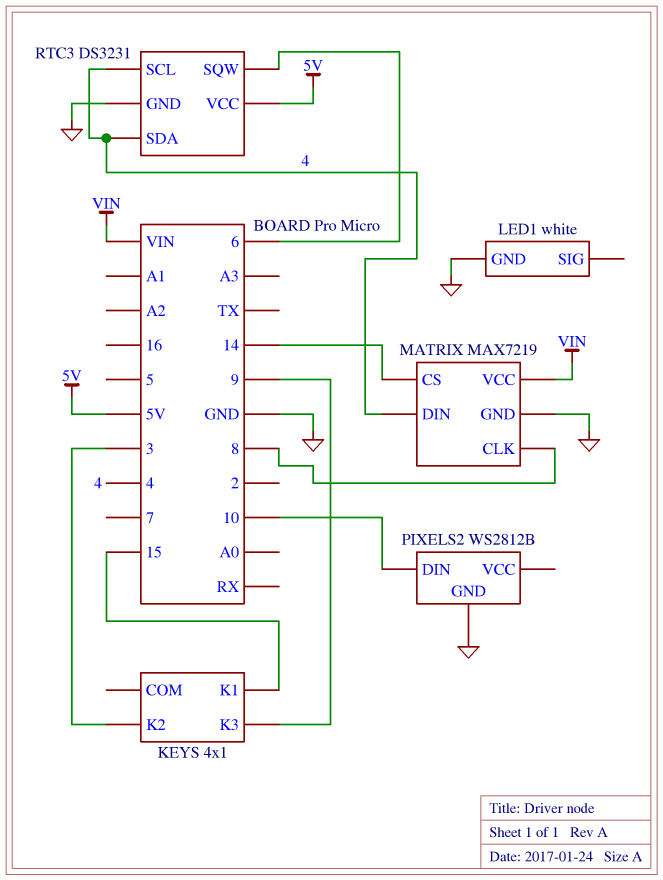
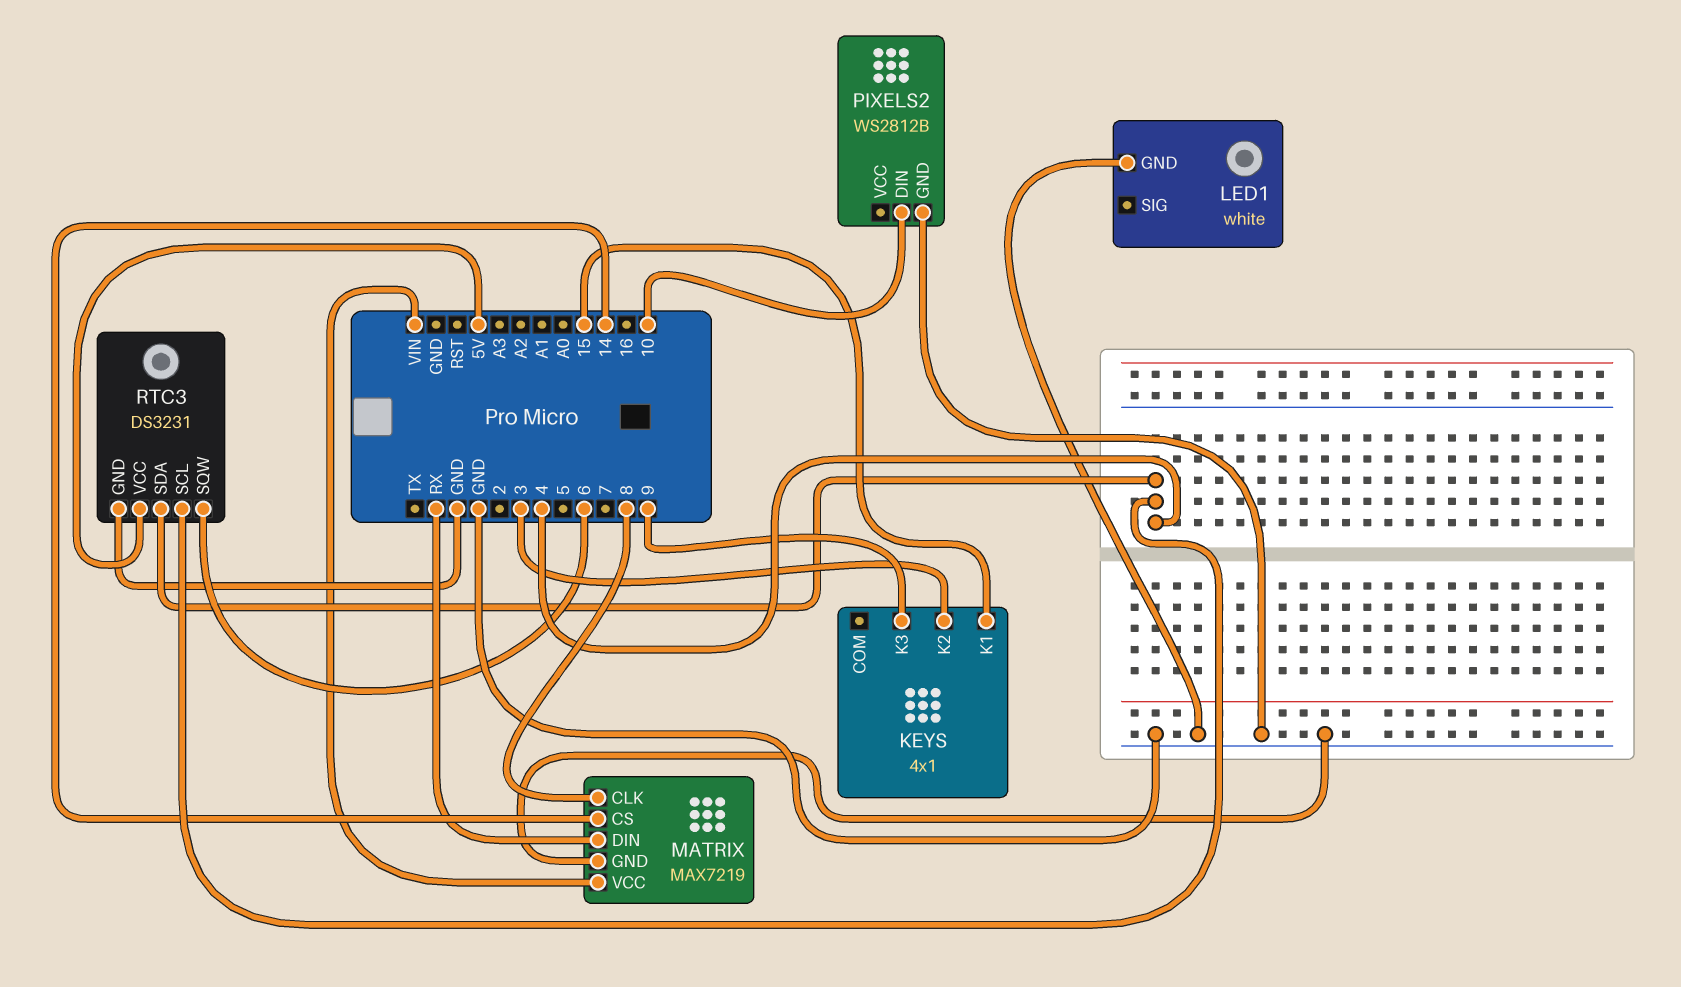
MATRIX pin DIN: 4 -> RX

